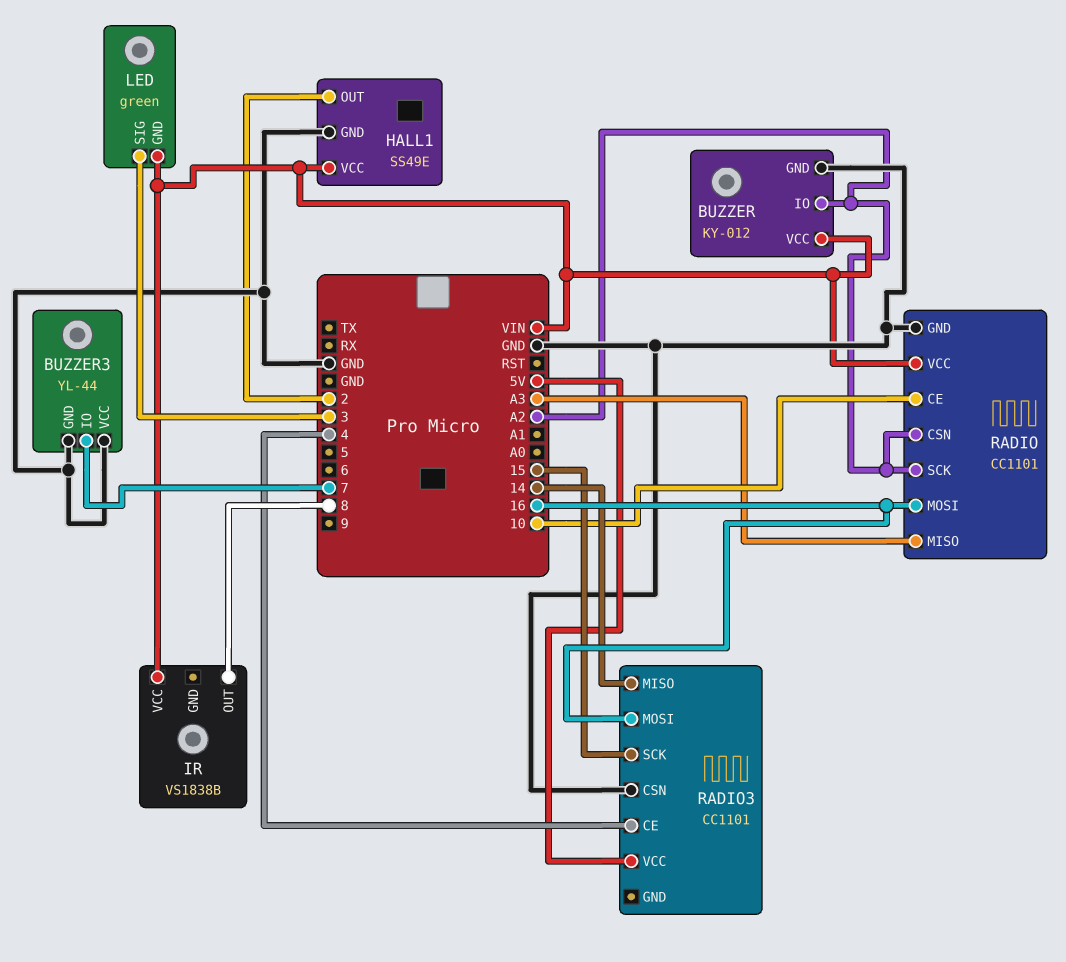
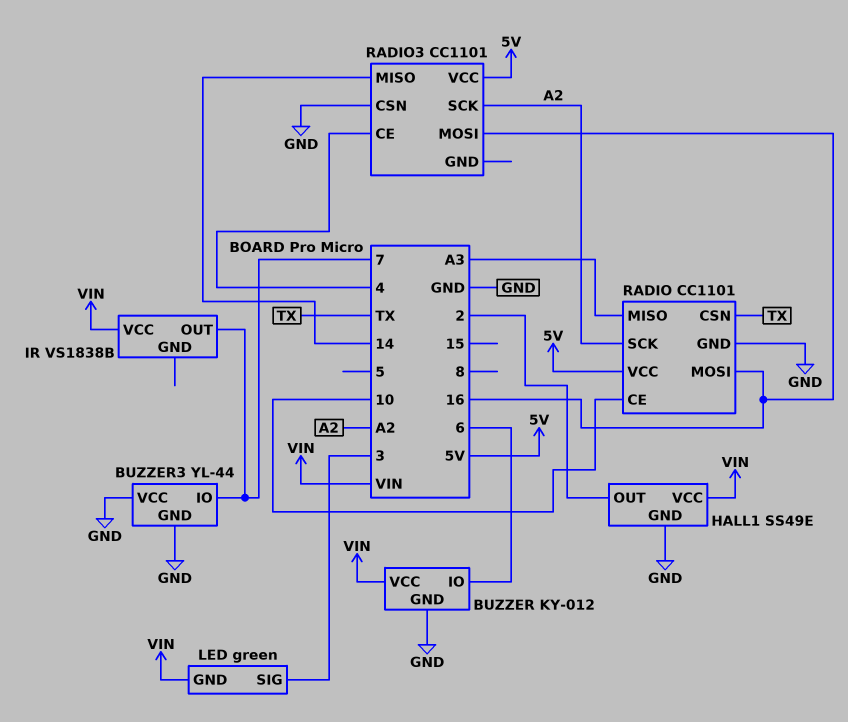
BUZZER pin IO: A2 -> 6
IR pin OUT: 8 -> 7
RADIO pin CSN: A2 -> TX
RADIO pin VCC: VIN -> 5V
RADIO3 pin SCK: 15 -> A2

